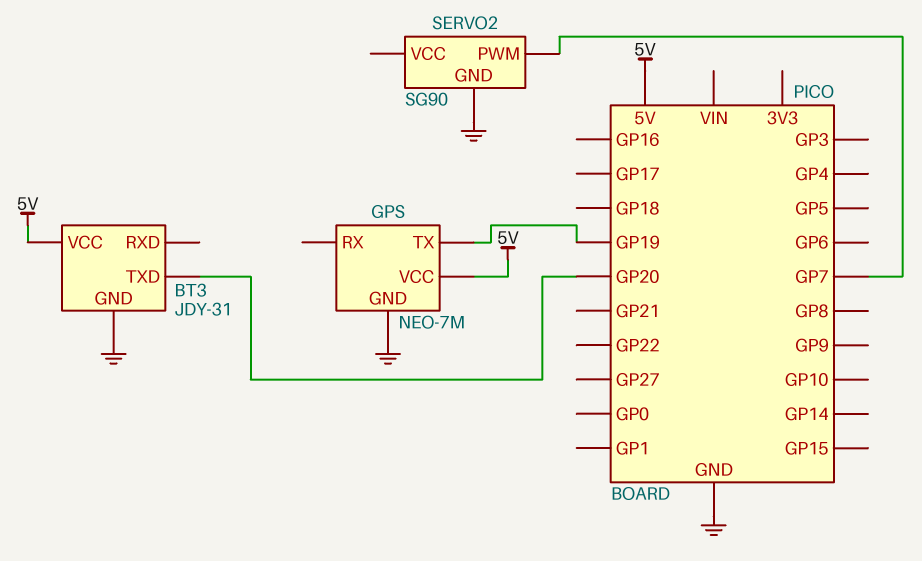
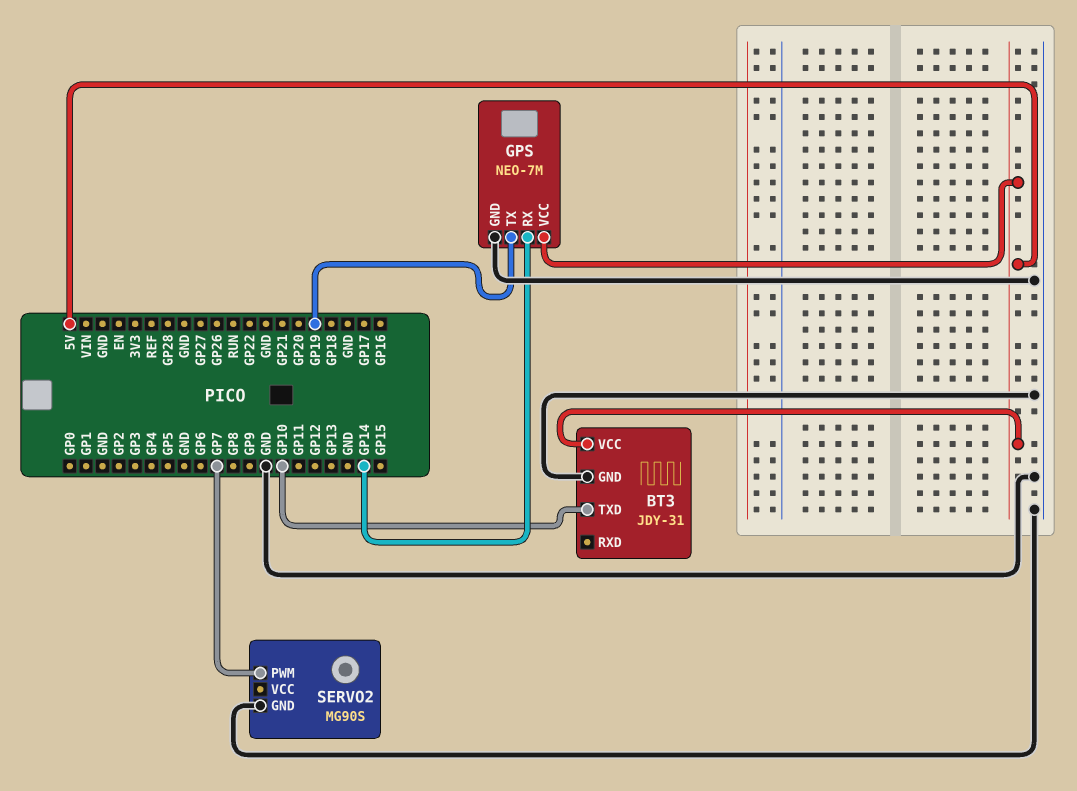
BT3 pin TXD: GP20 -> GP10
GPS pin RX: none -> GP14
SERVO2: SG90 -> MG90S

